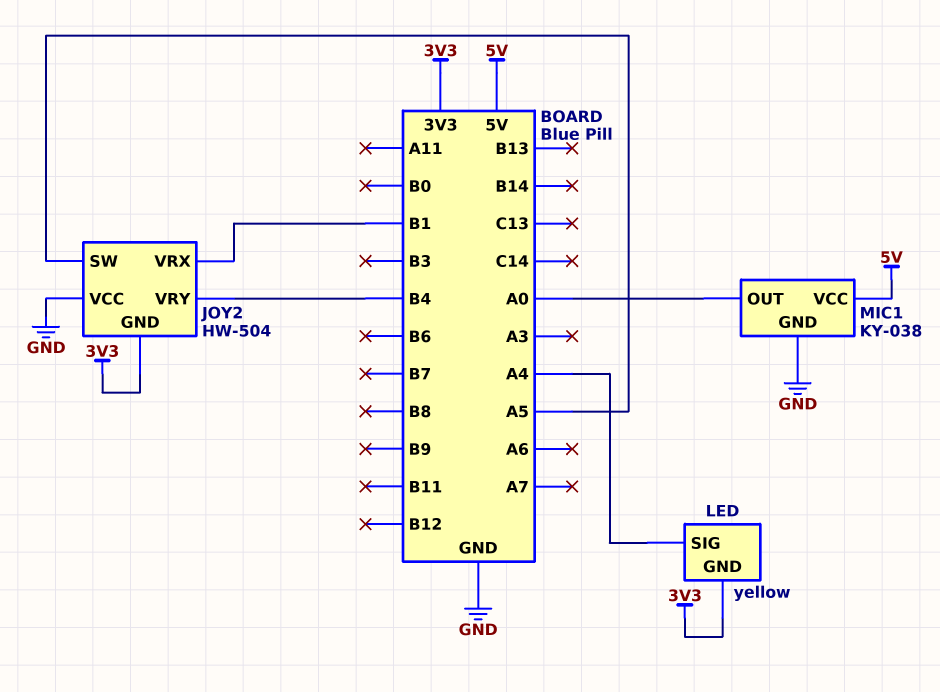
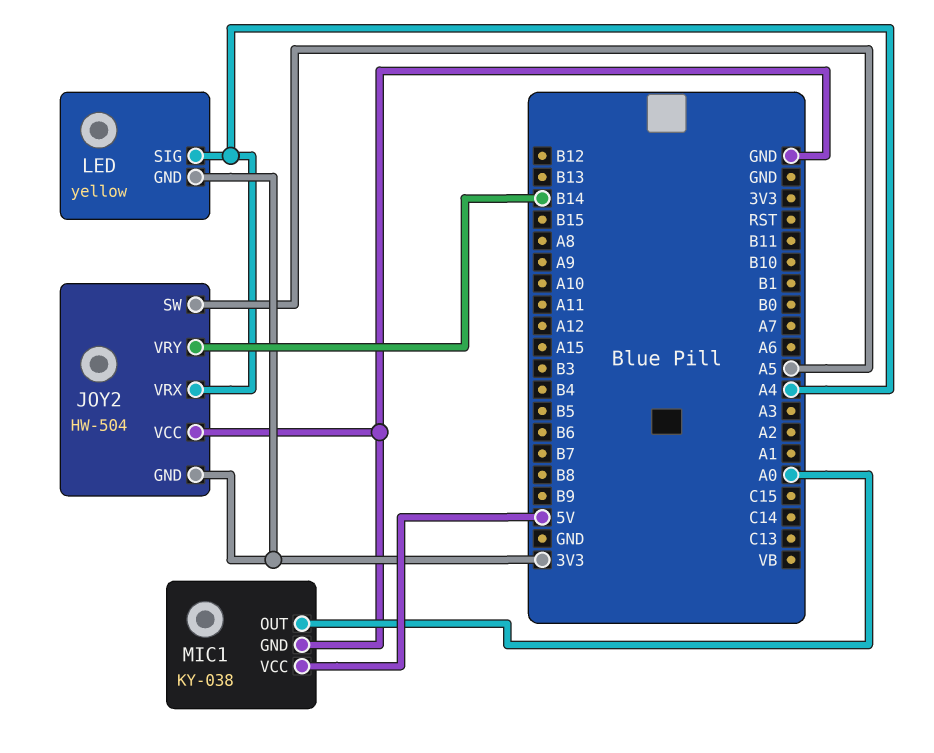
JOY2 pin VRX: B1 -> A4
JOY2 pin VRY: B4 -> B14

